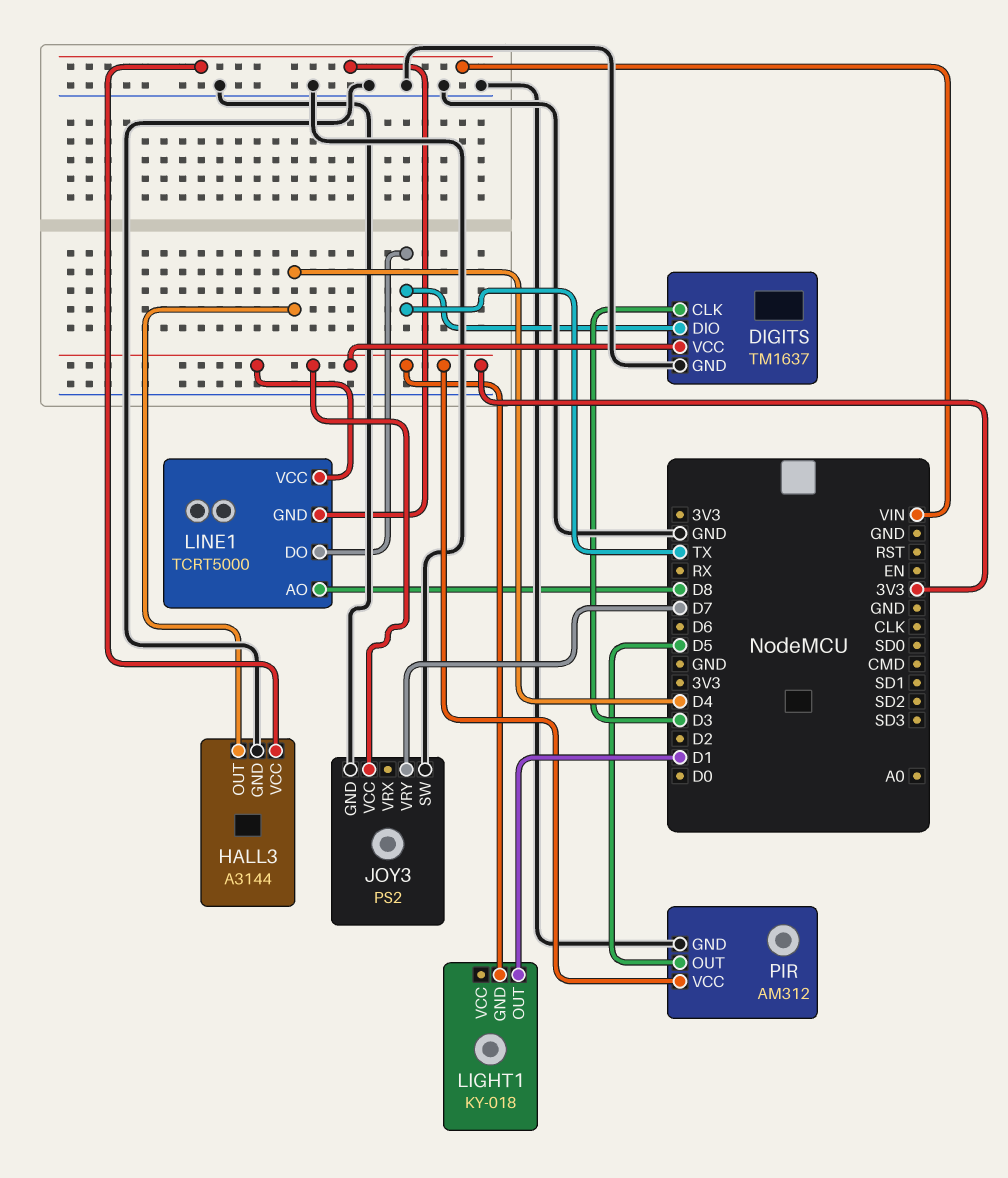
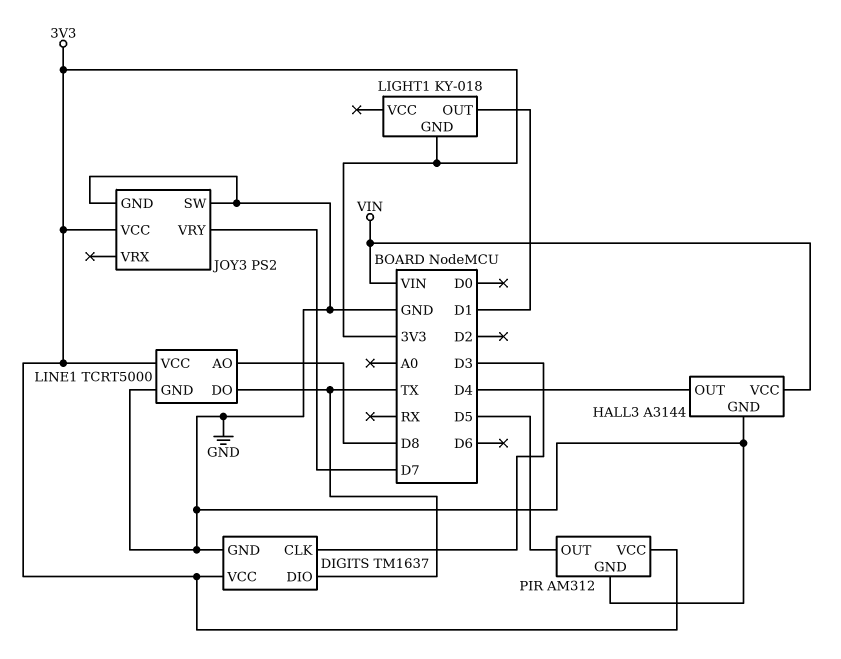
LINE1 pin GND: VIN -> GND

